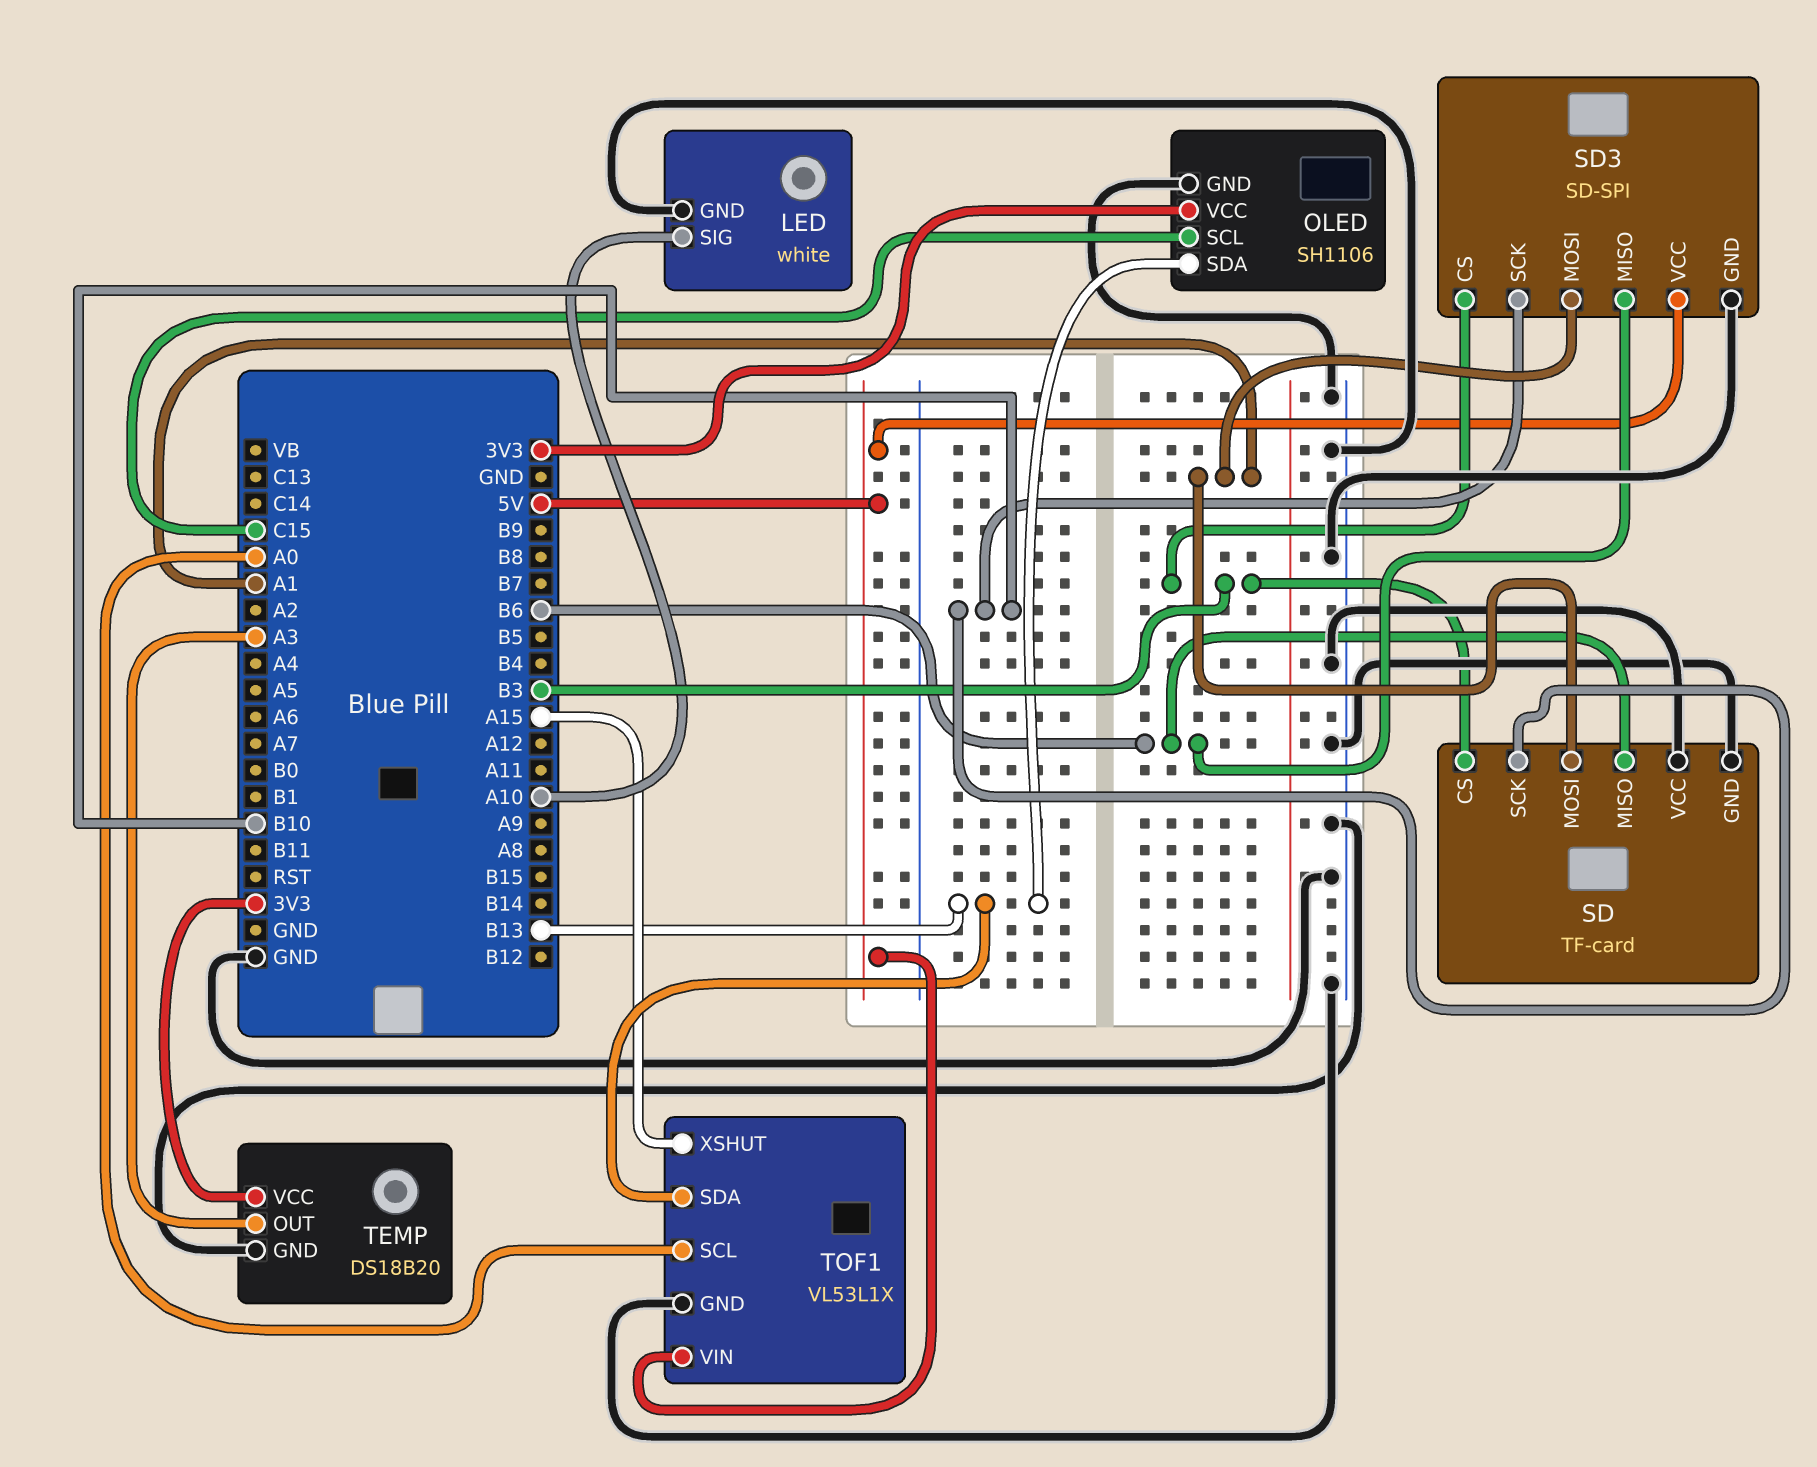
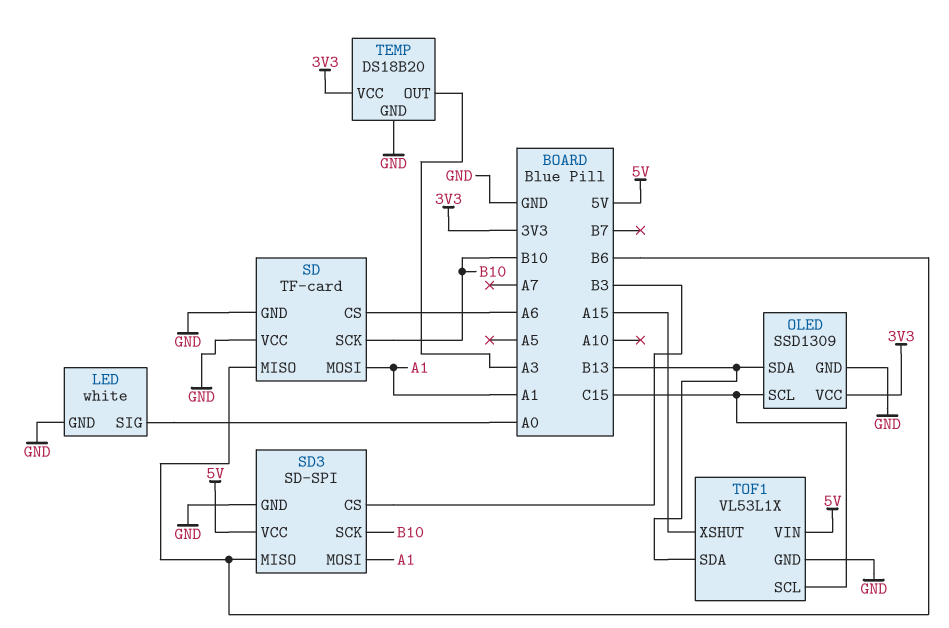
LED pin SIG: A10 -> A0
OLED: SH1106 -> SSD1309
SD pin CS: B3 -> A6
TOF1 pin SCL: A0 -> C15

